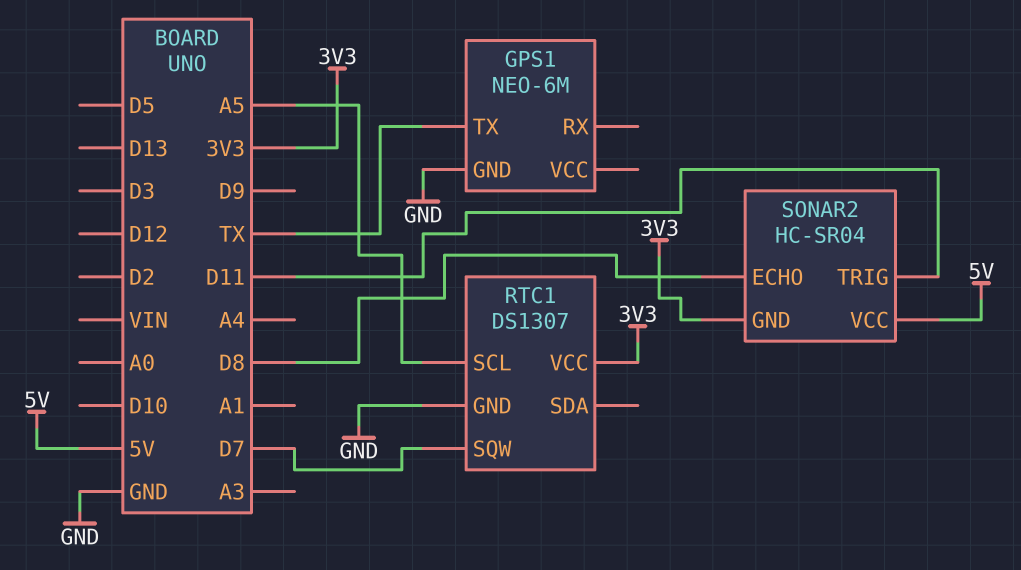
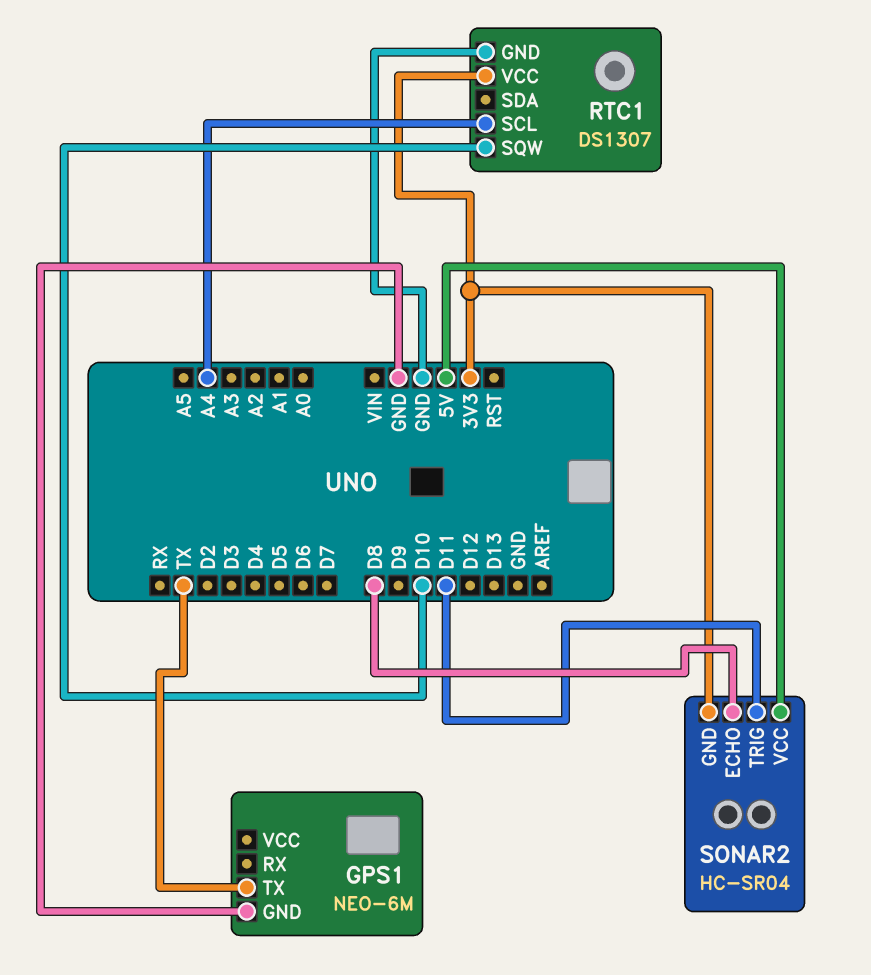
RTC1 pin SCL: A5 -> A4
RTC1 pin SQW: D7 -> D10

